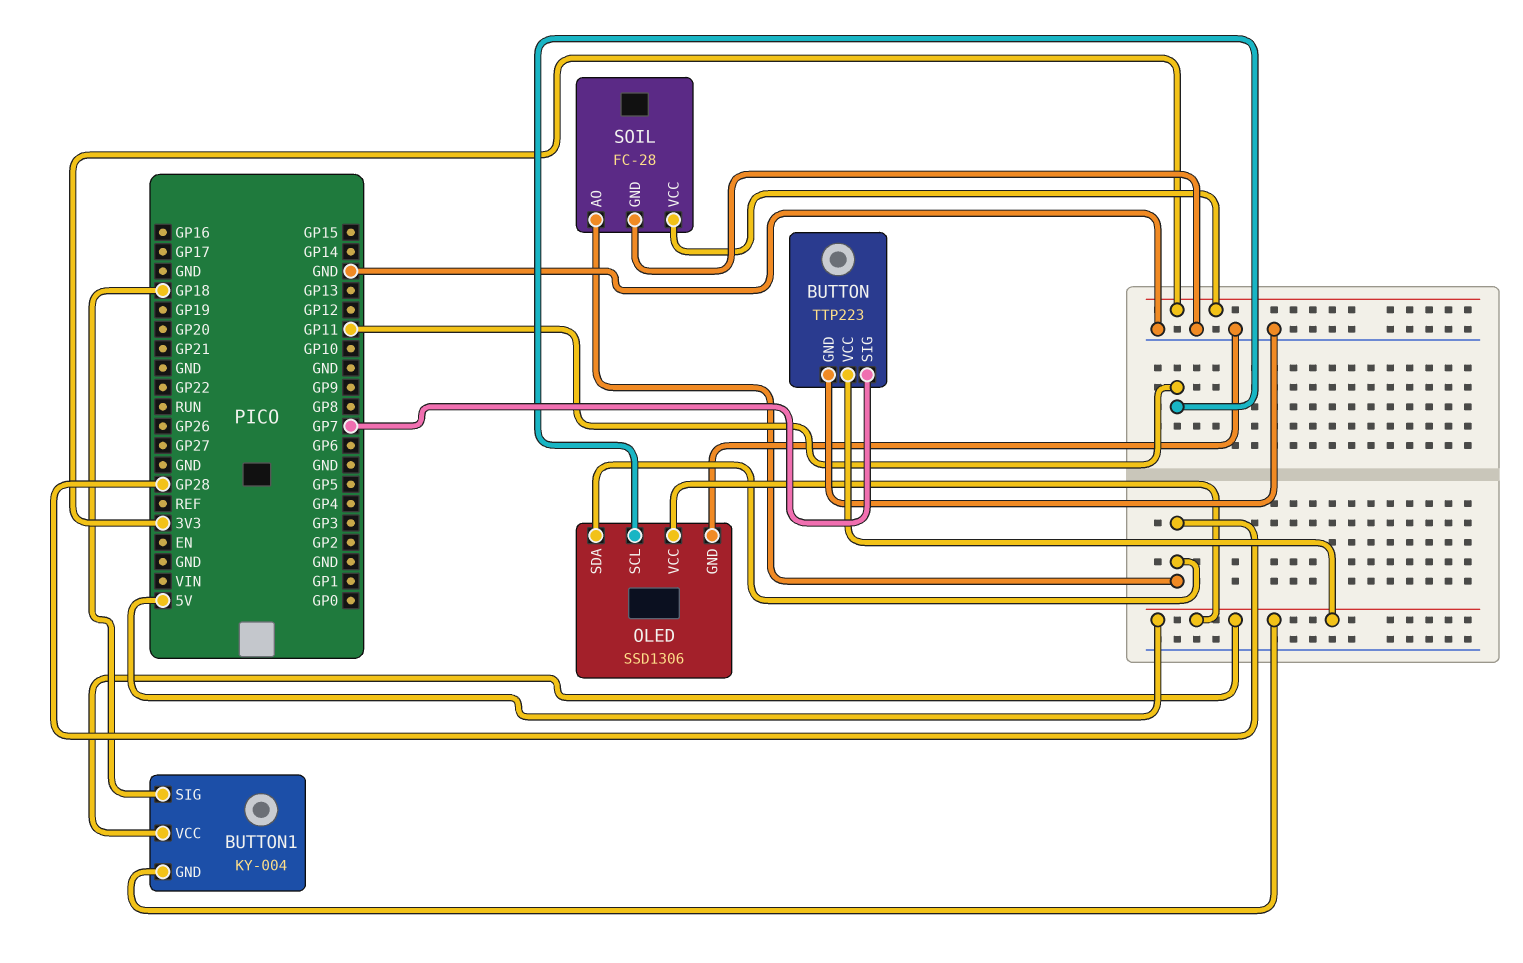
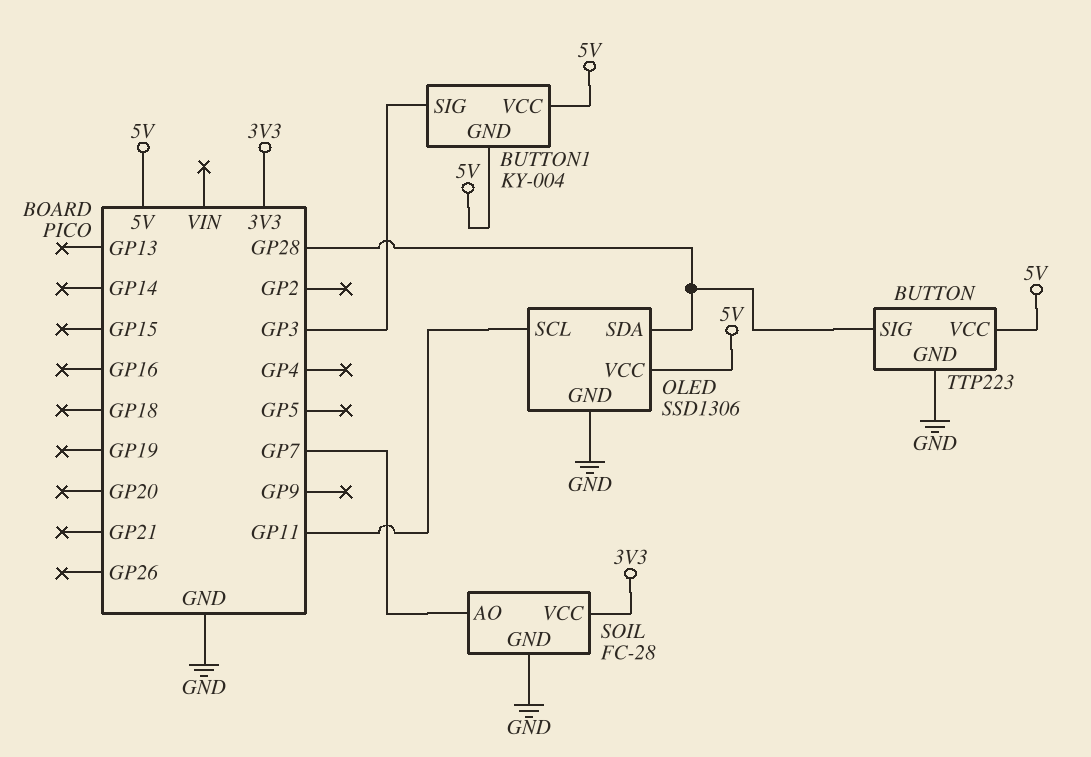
BUTTON pin SIG: GP7 -> GP28
BUTTON1 pin SIG: GP18 -> GP3
SOIL pin AO: GP28 -> GP7

